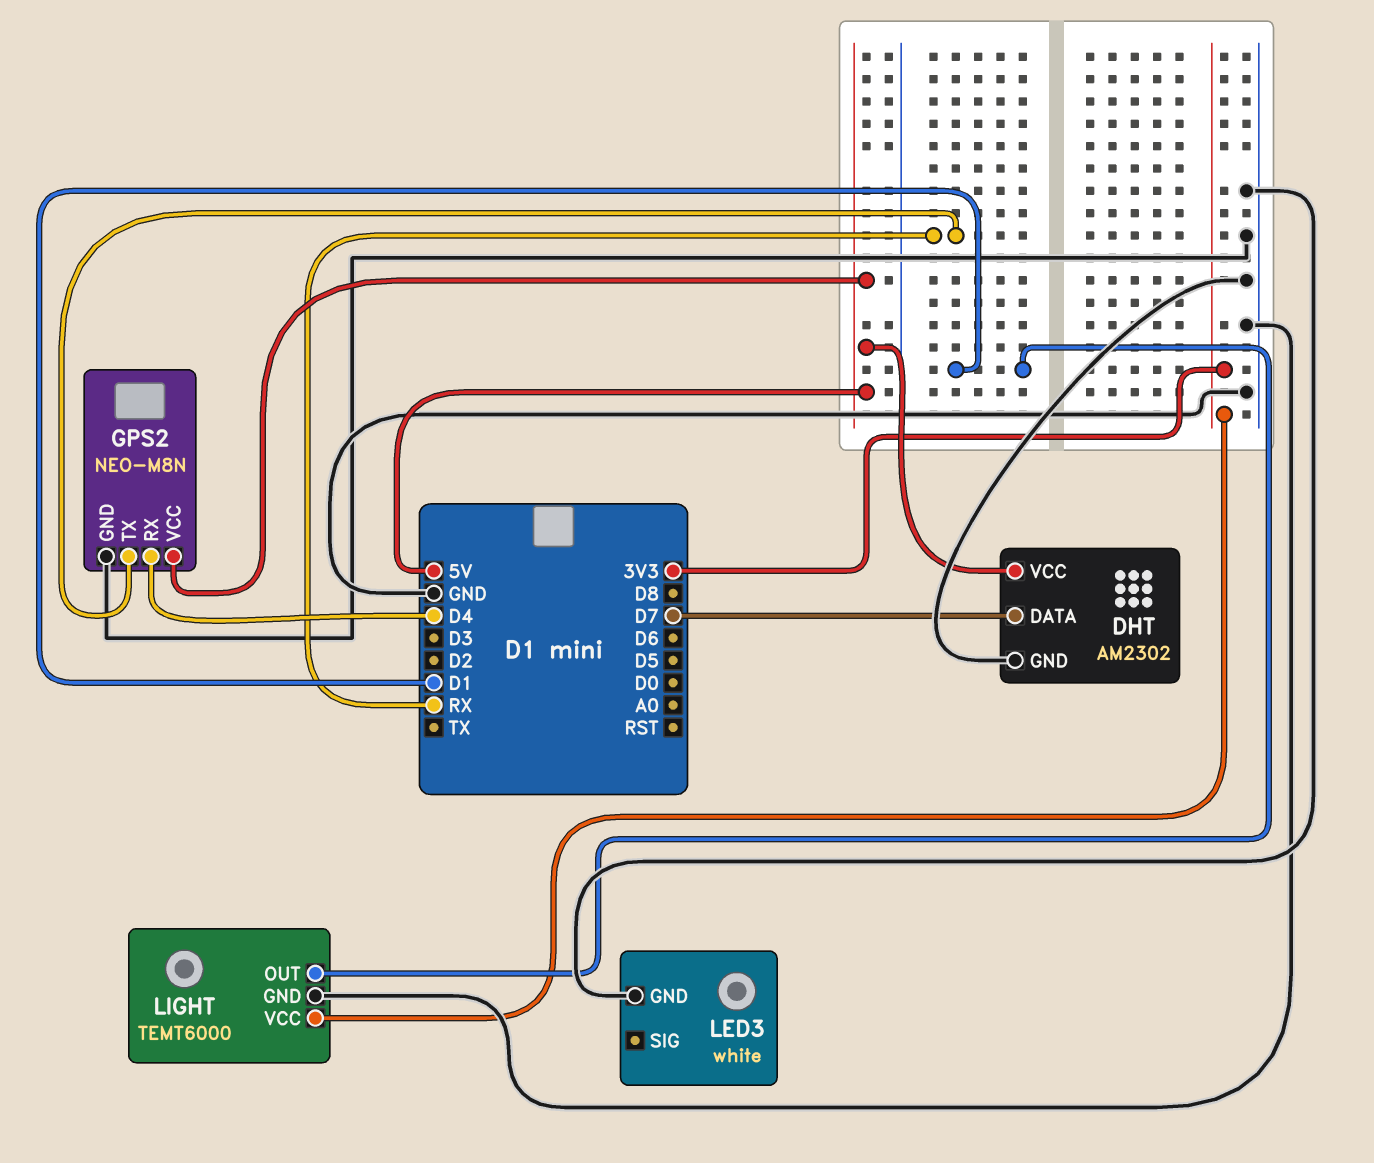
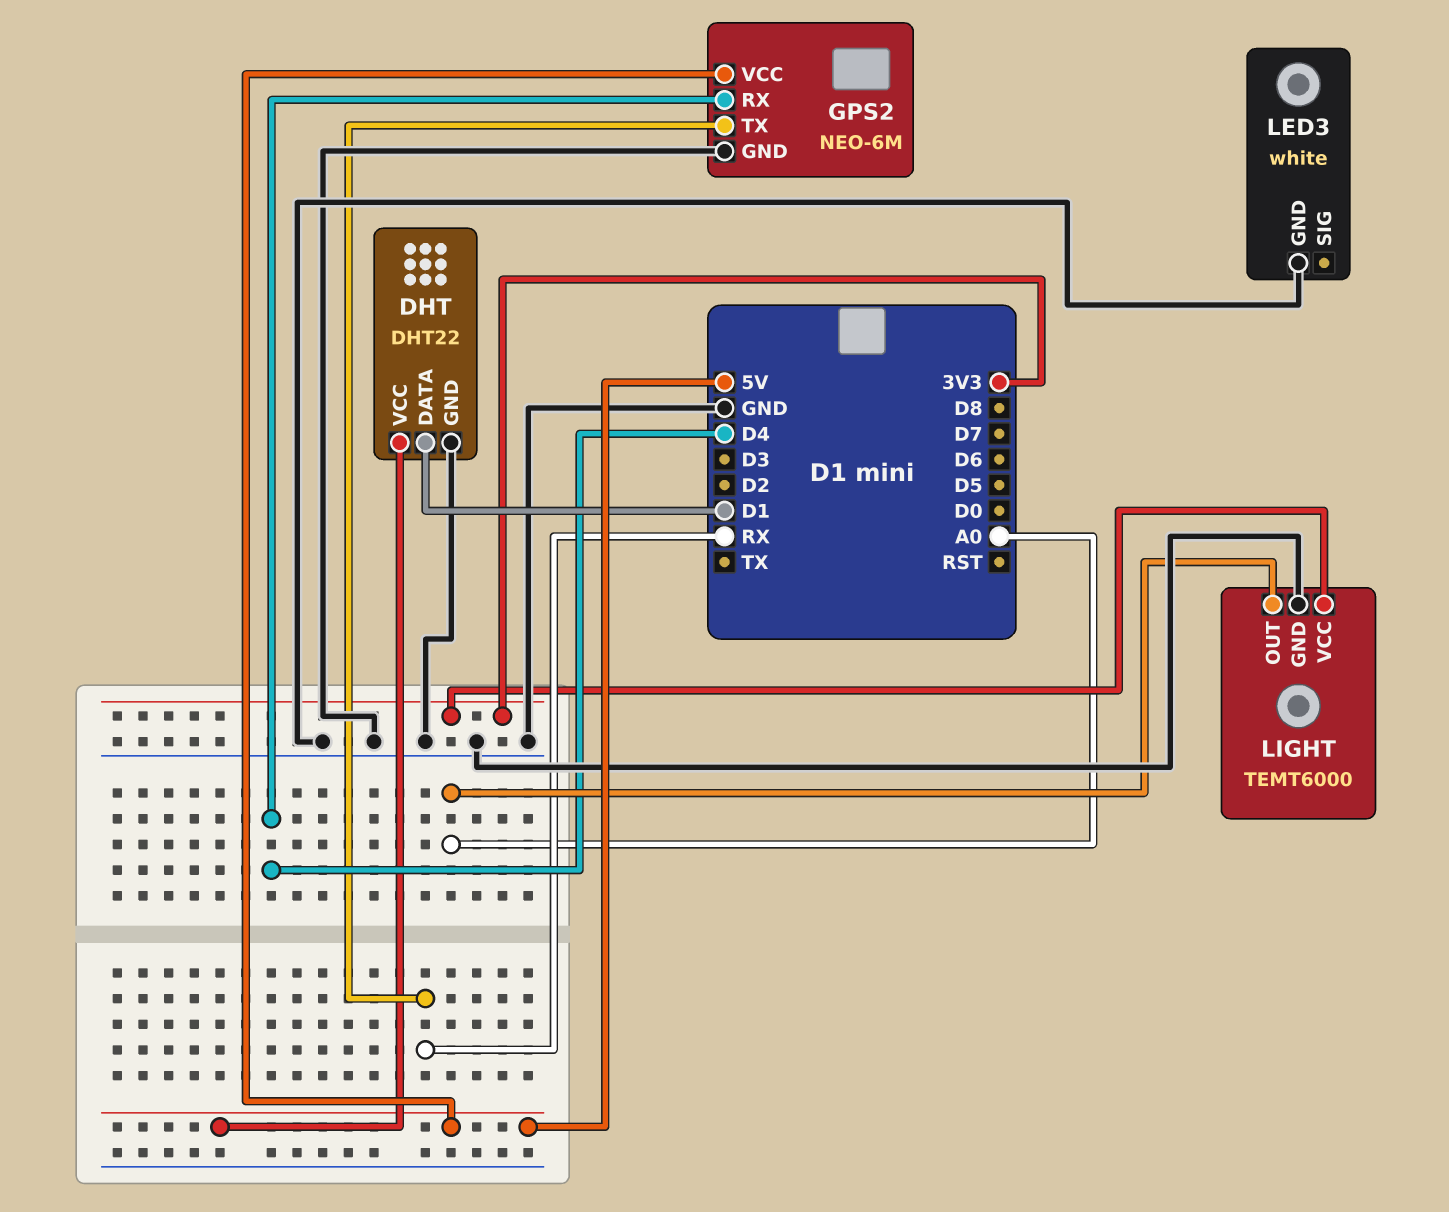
DHT: AM2302 -> DHT22
DHT pin DATA: D7 -> D1
GPS2: NEO-M8N -> NEO-6M
LIGHT pin OUT: D1 -> A0

